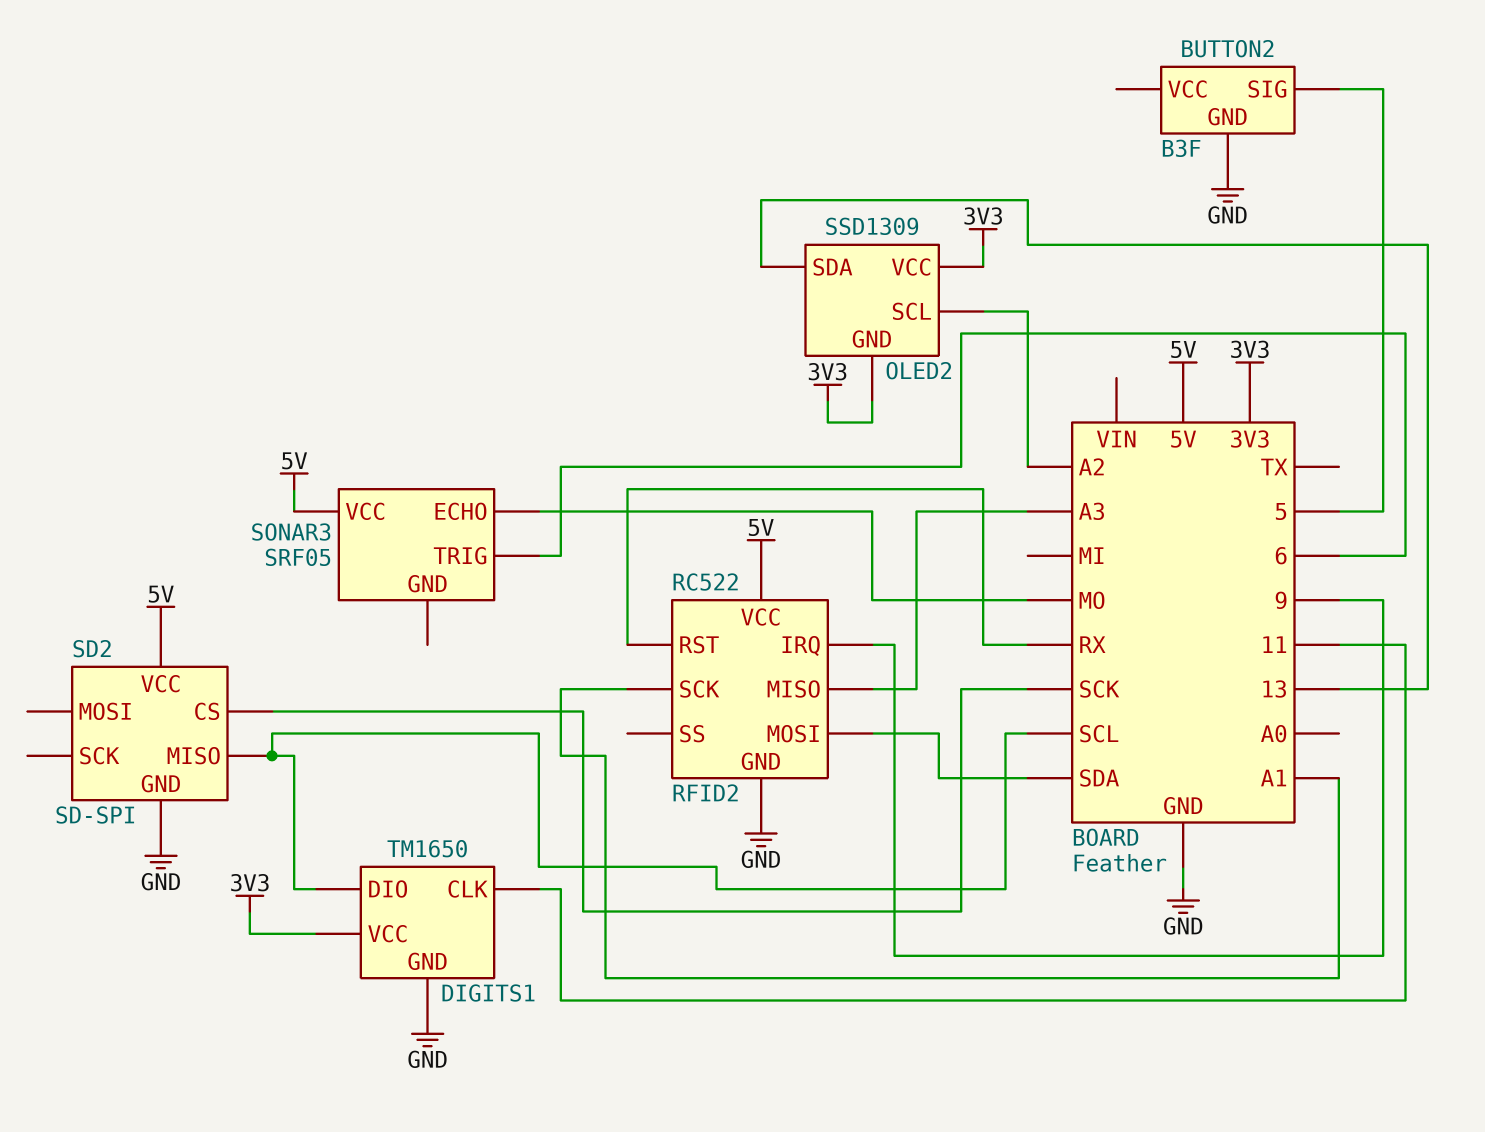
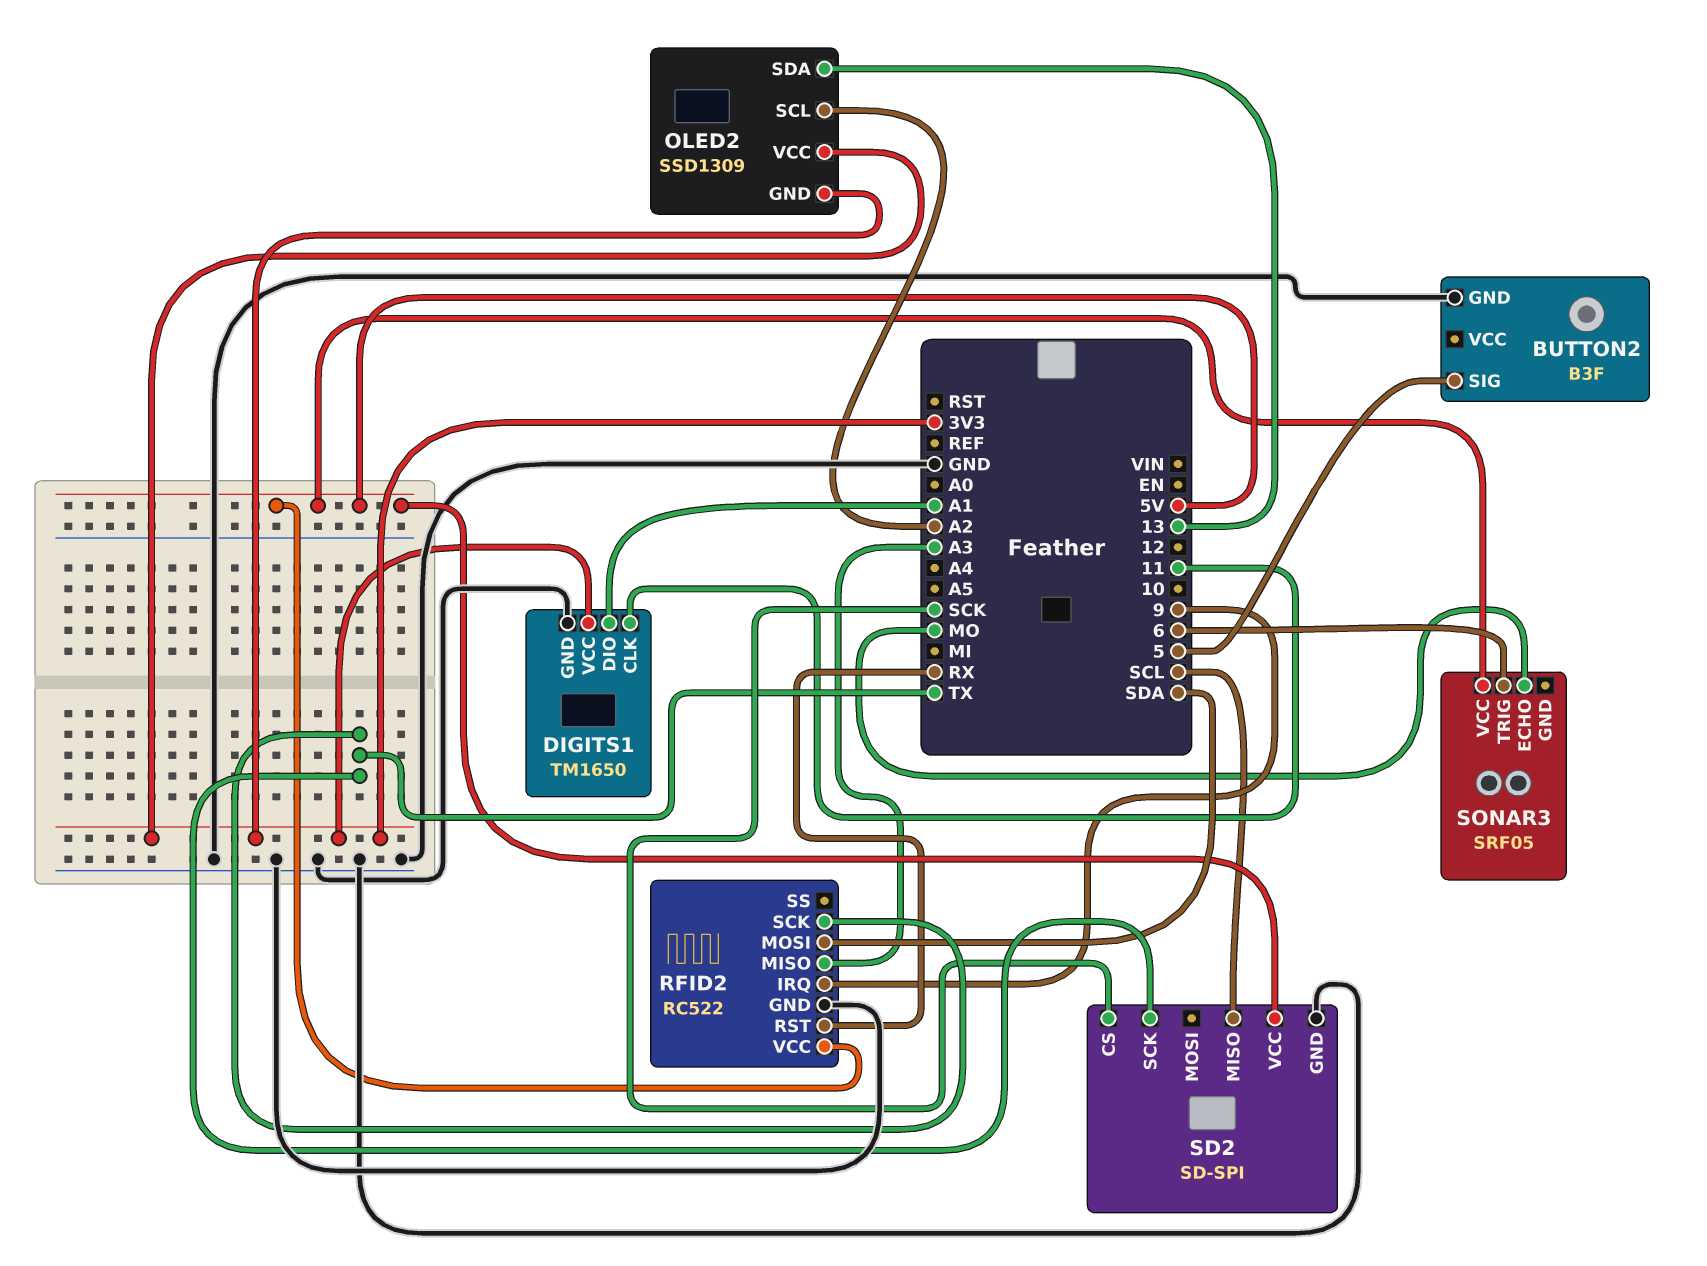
DIGITS1 pin DIO: SCL -> A1
RFID2 pin SCK: A1 -> TX
SD2 pin SCK: none -> TX

